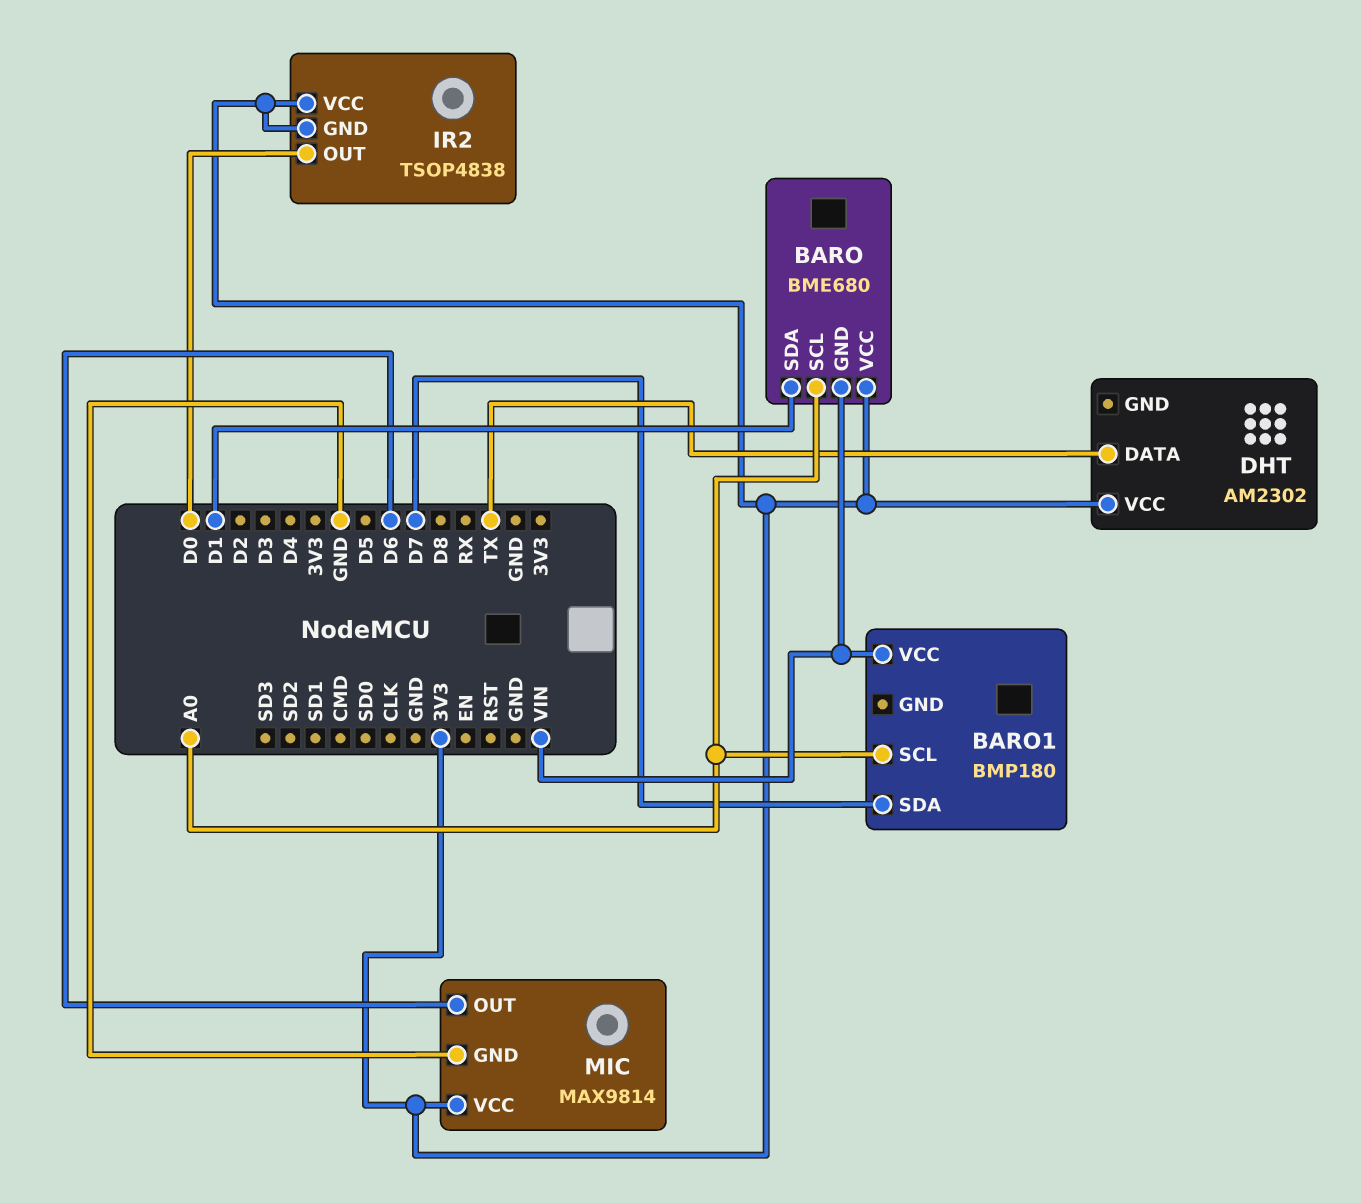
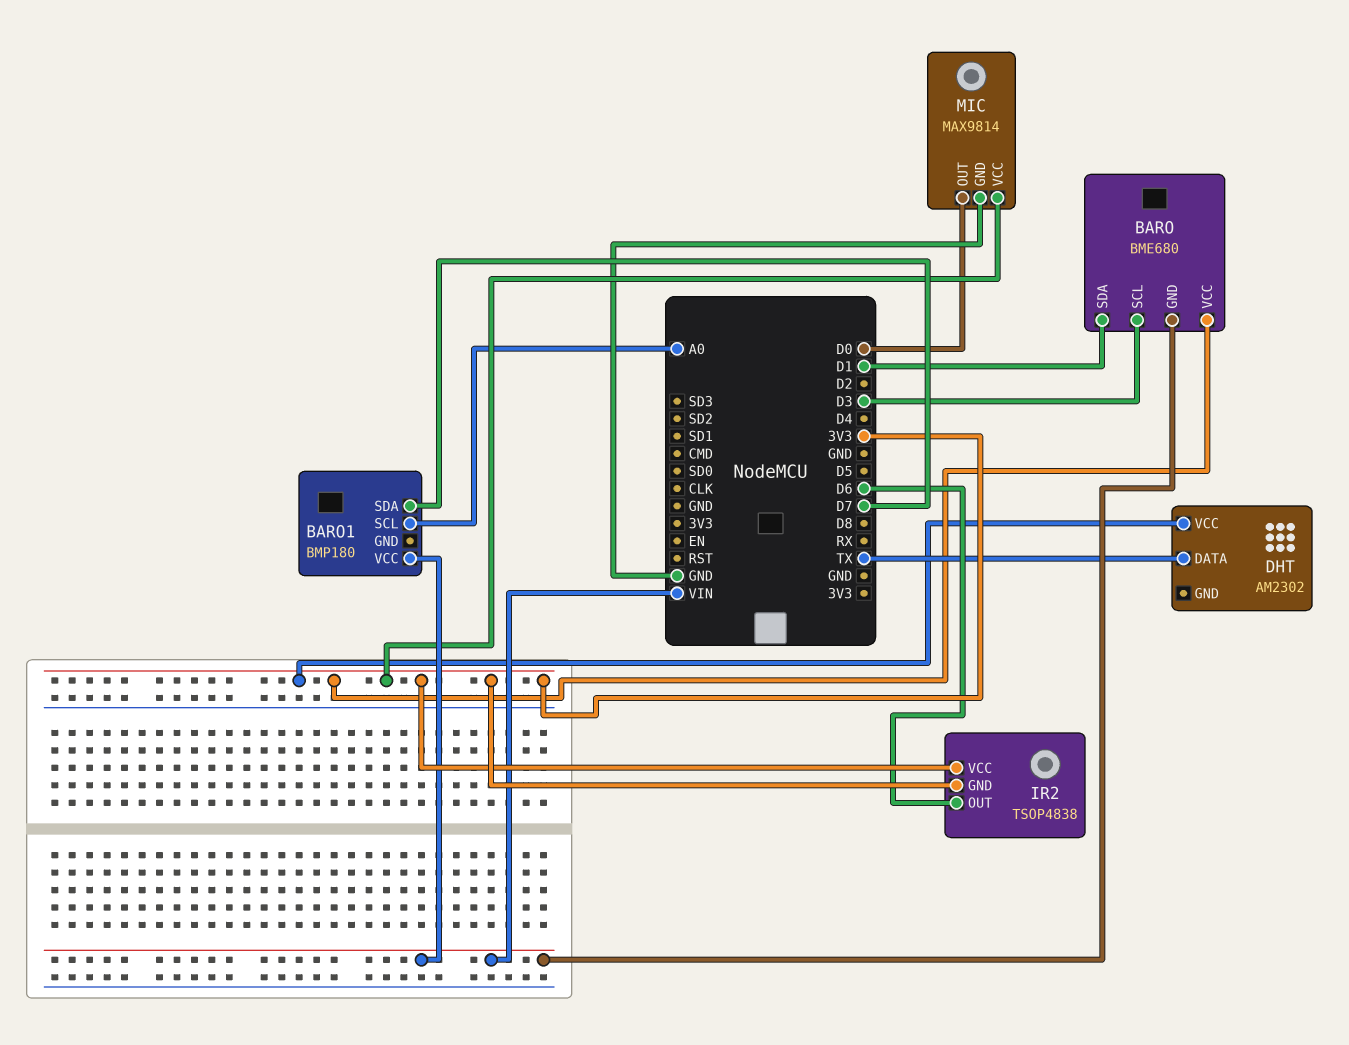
BARO pin SCL: A0 -> D3
IR2 pin OUT: D0 -> D6
MIC pin OUT: D6 -> D0

